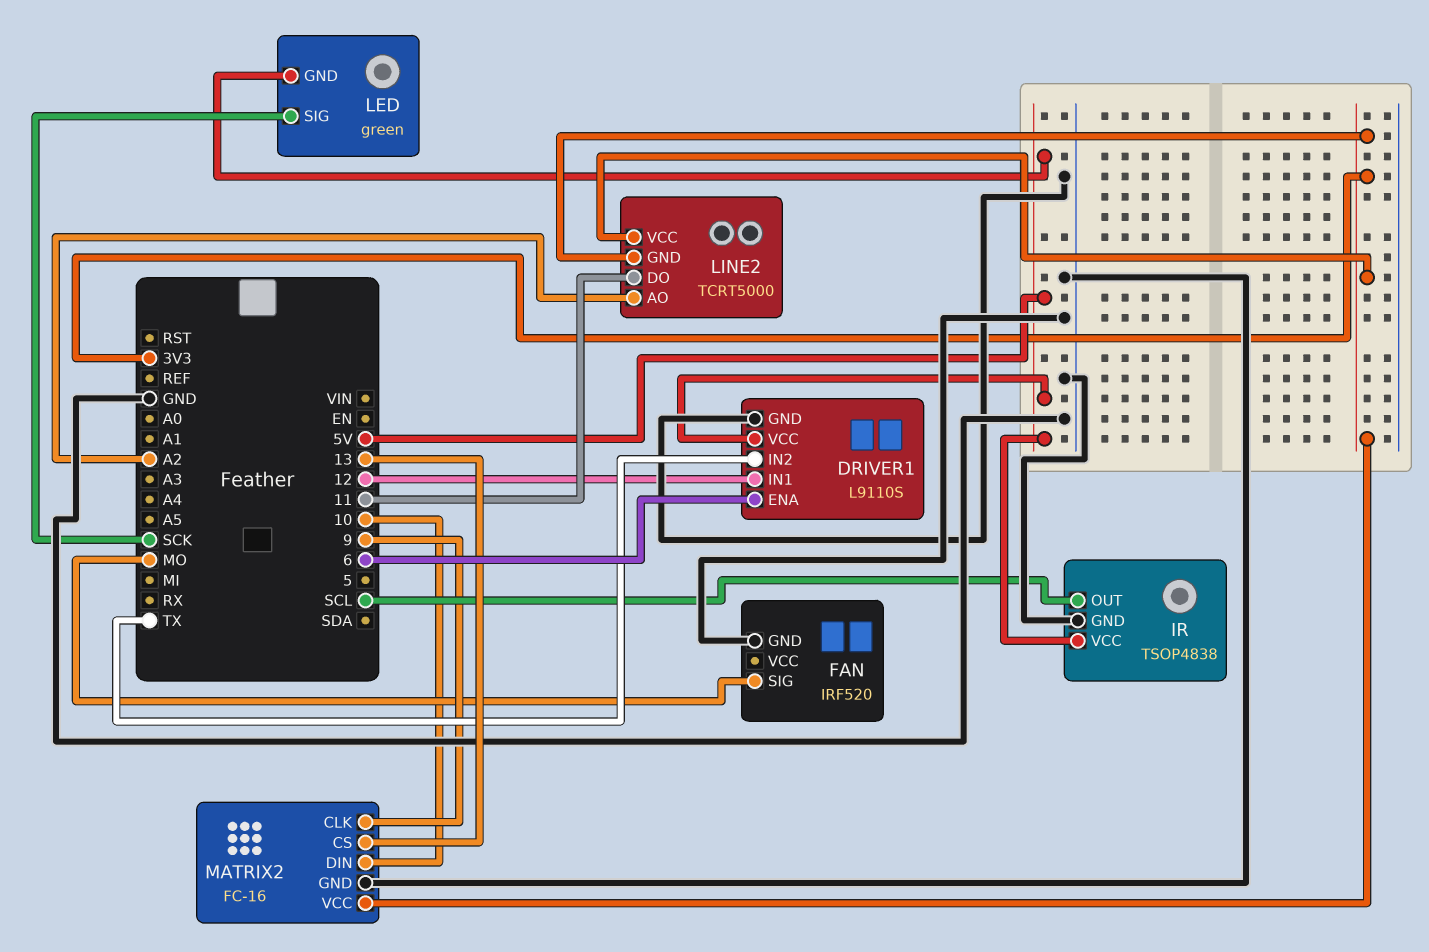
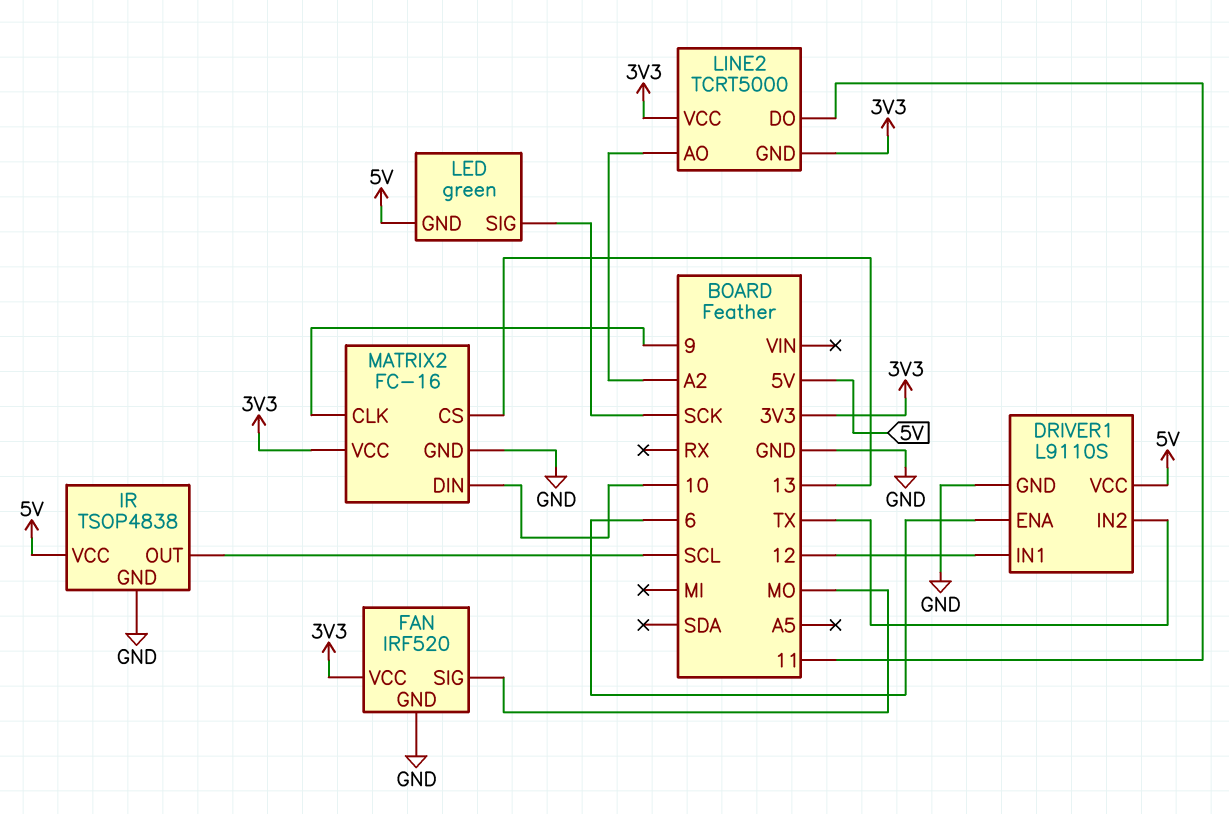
FAN pin VCC: none -> 3V3

